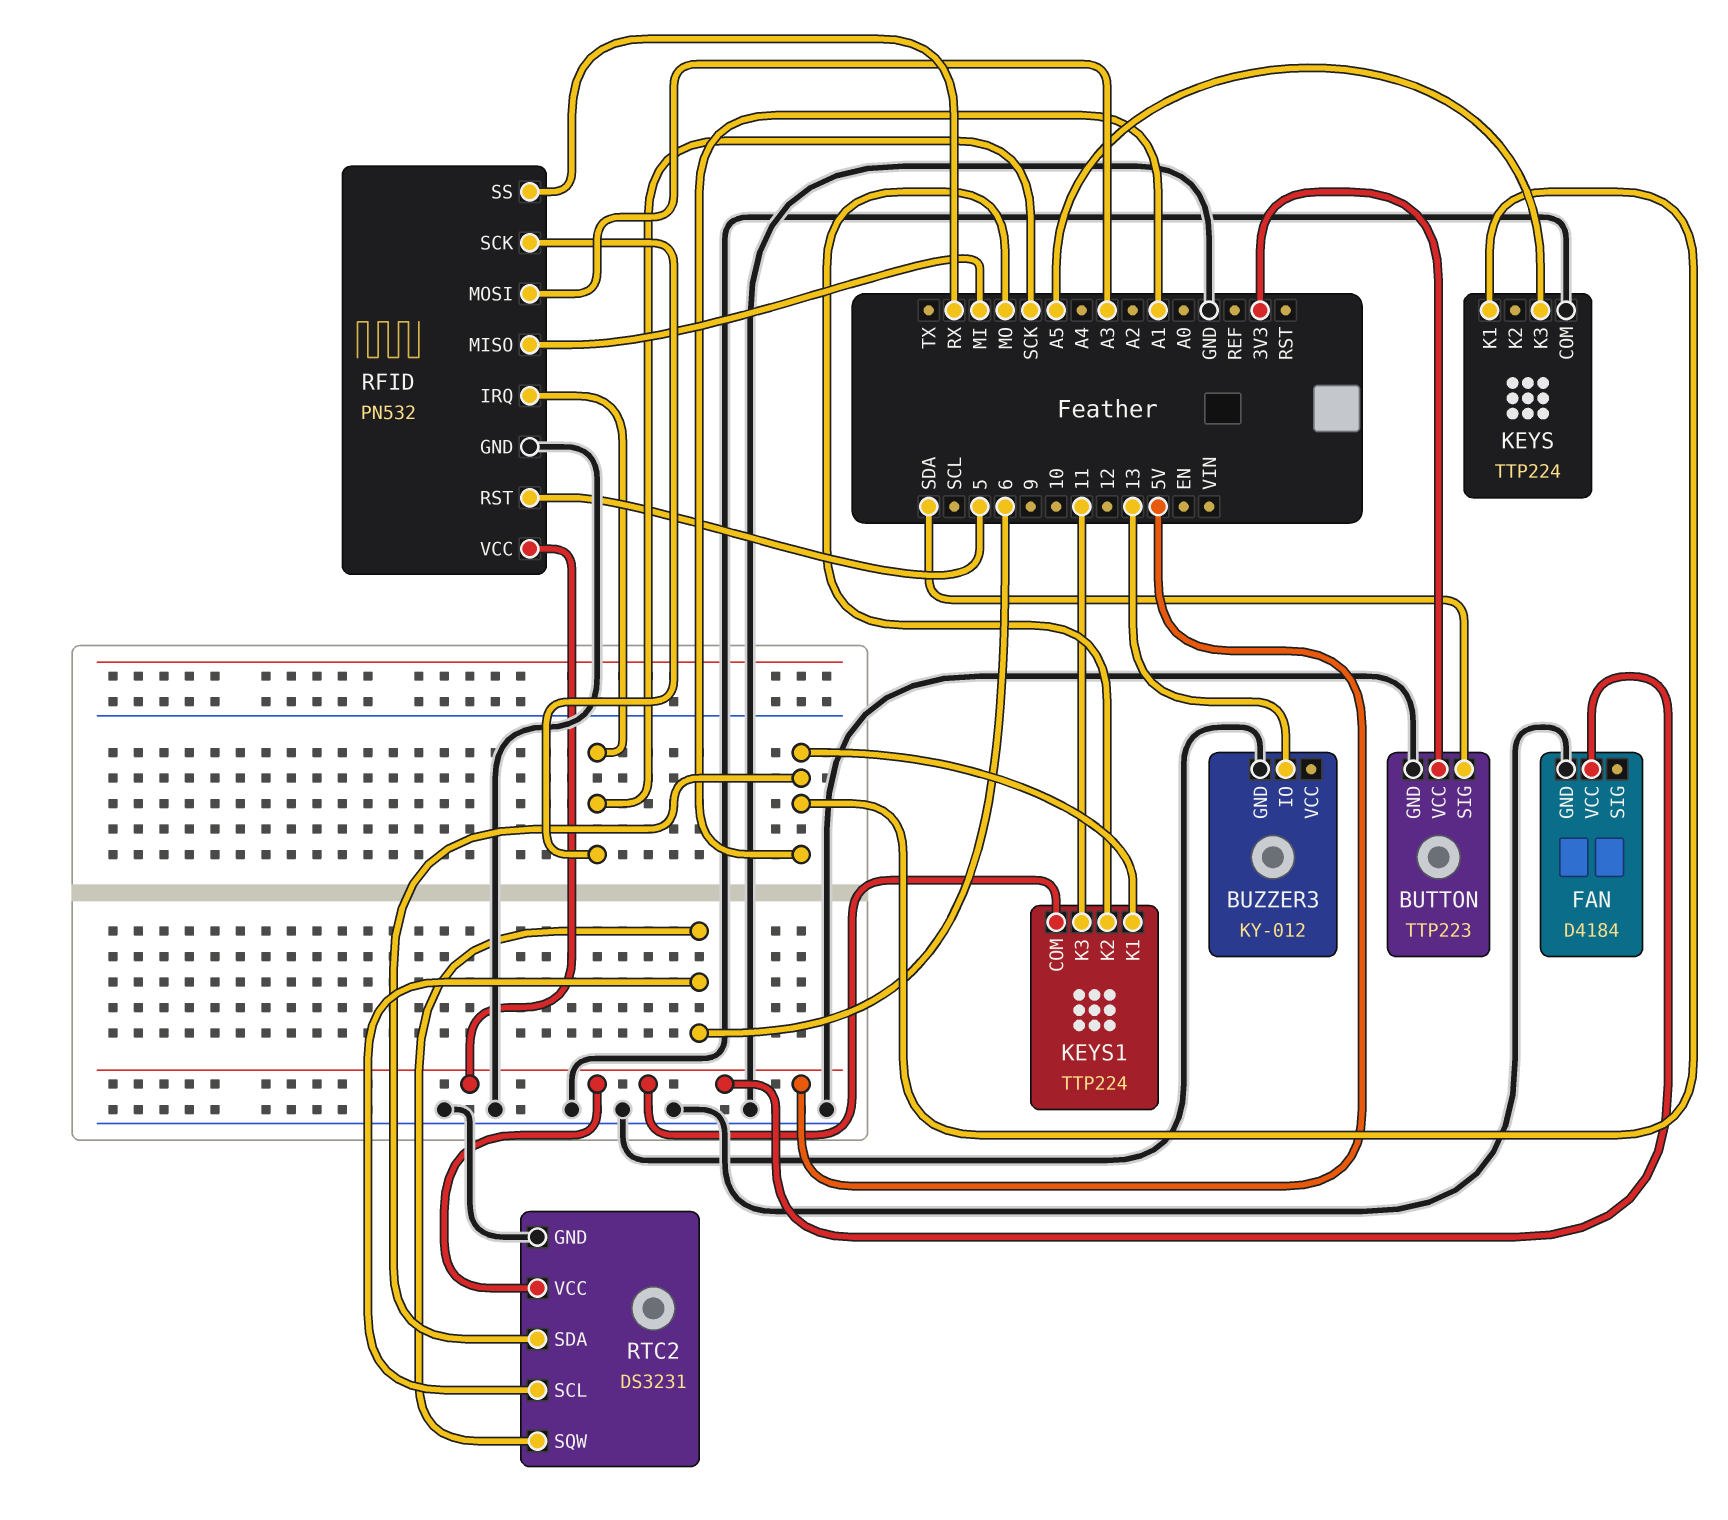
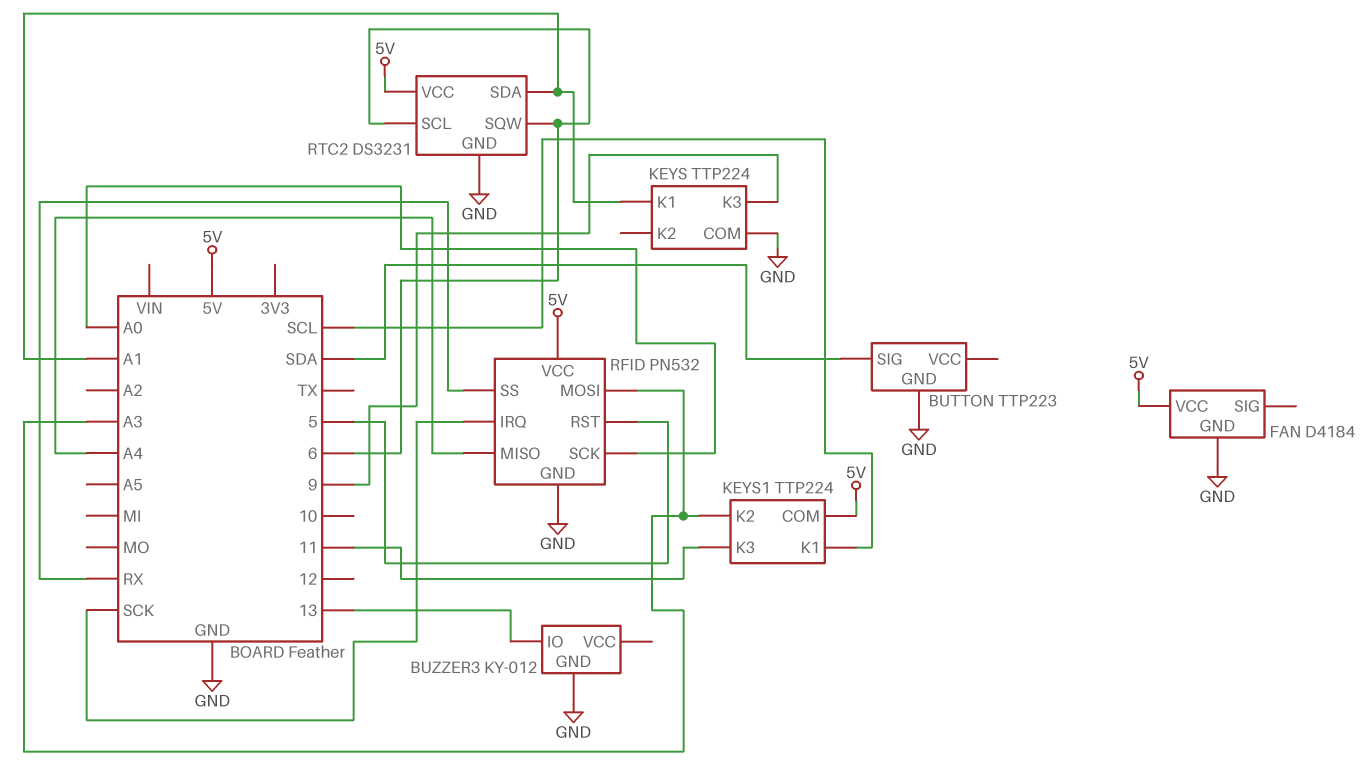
BUTTON pin VCC: 3V3 -> none
KEYS pin K3: A5 -> 9
KEYS1 pin K1: A1 -> SCL
KEYS1 pin K2: MO -> A3
RFID pin MISO: MI -> A4
RFID pin SCK: SCK -> A0

